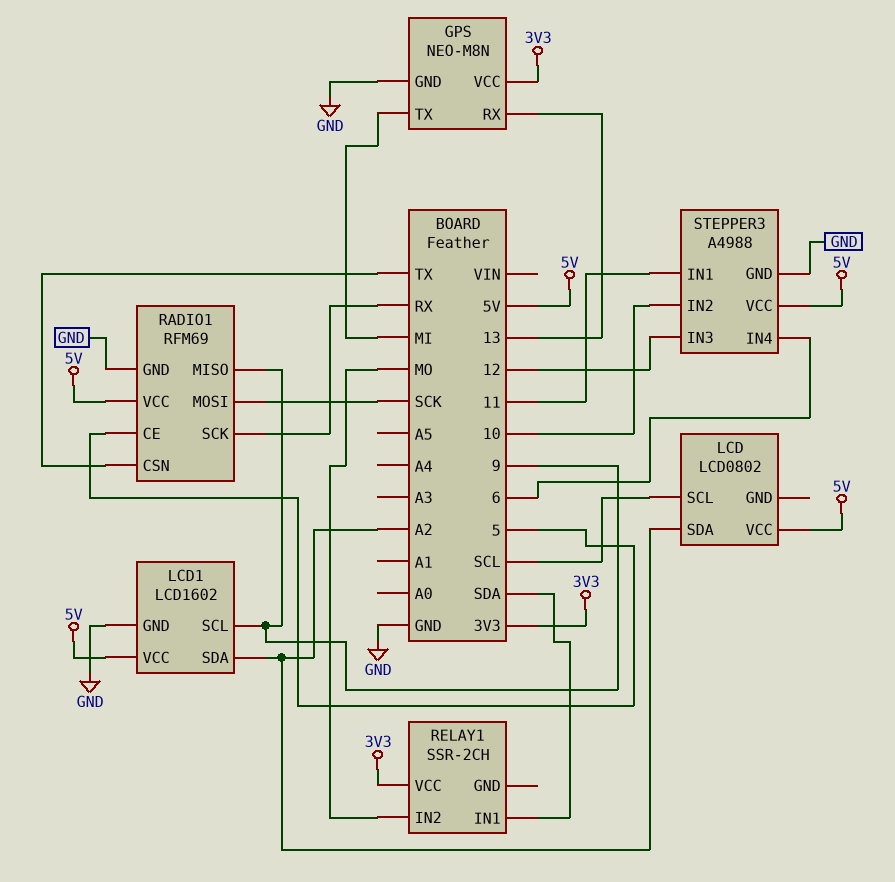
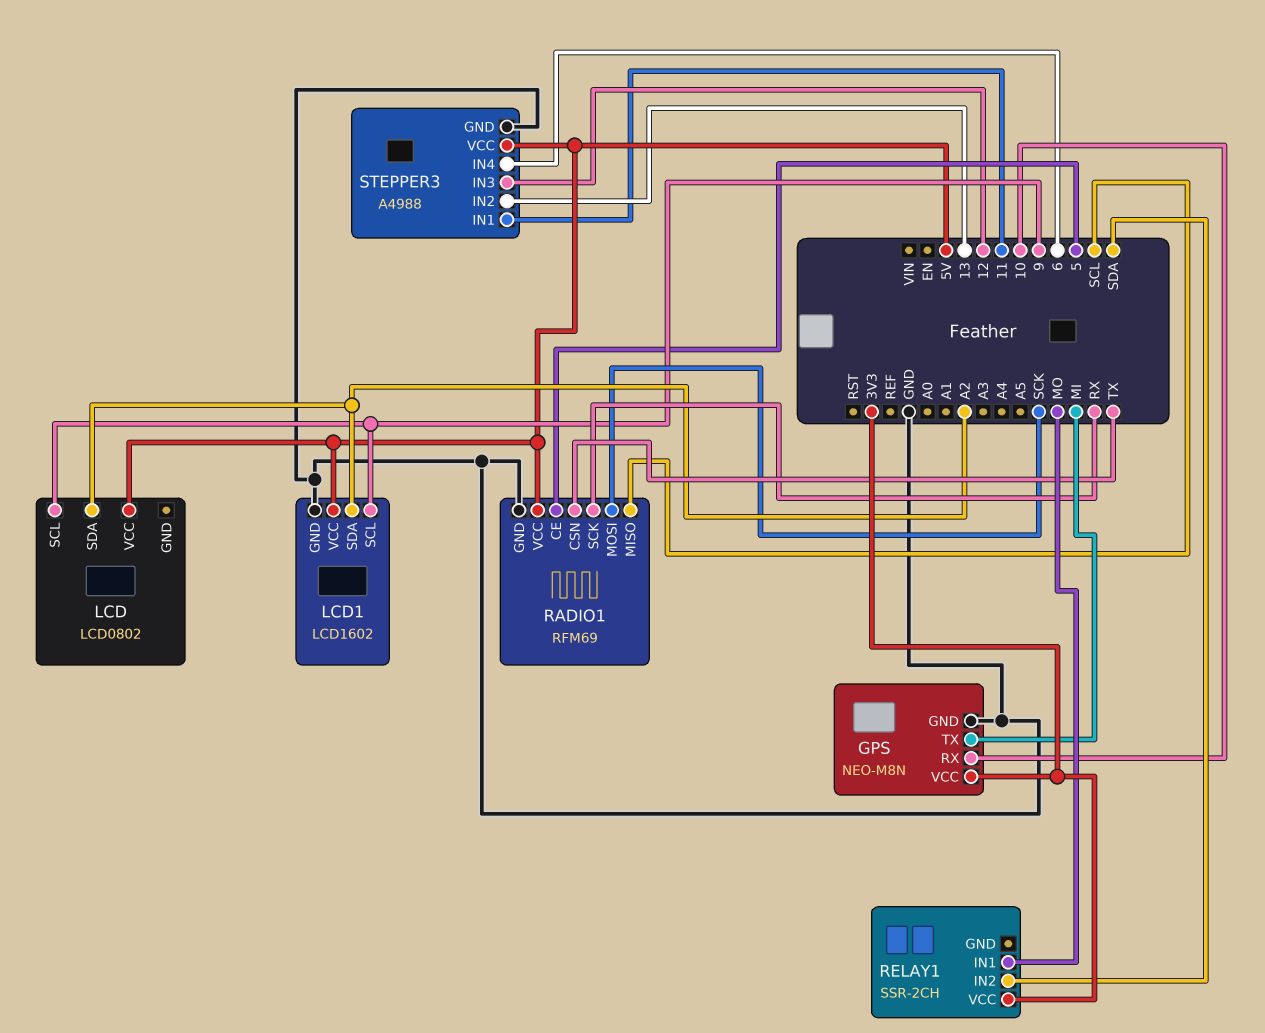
GPS pin RX: 13 -> 10
LCD pin SCL: SCL -> 9
RADIO1 pin MISO: 9 -> SCL
RELAY1 pin IN1: SDA -> MO
RELAY1 pin IN2: MO -> SDA
STEPPER3 pin IN2: 10 -> 13

